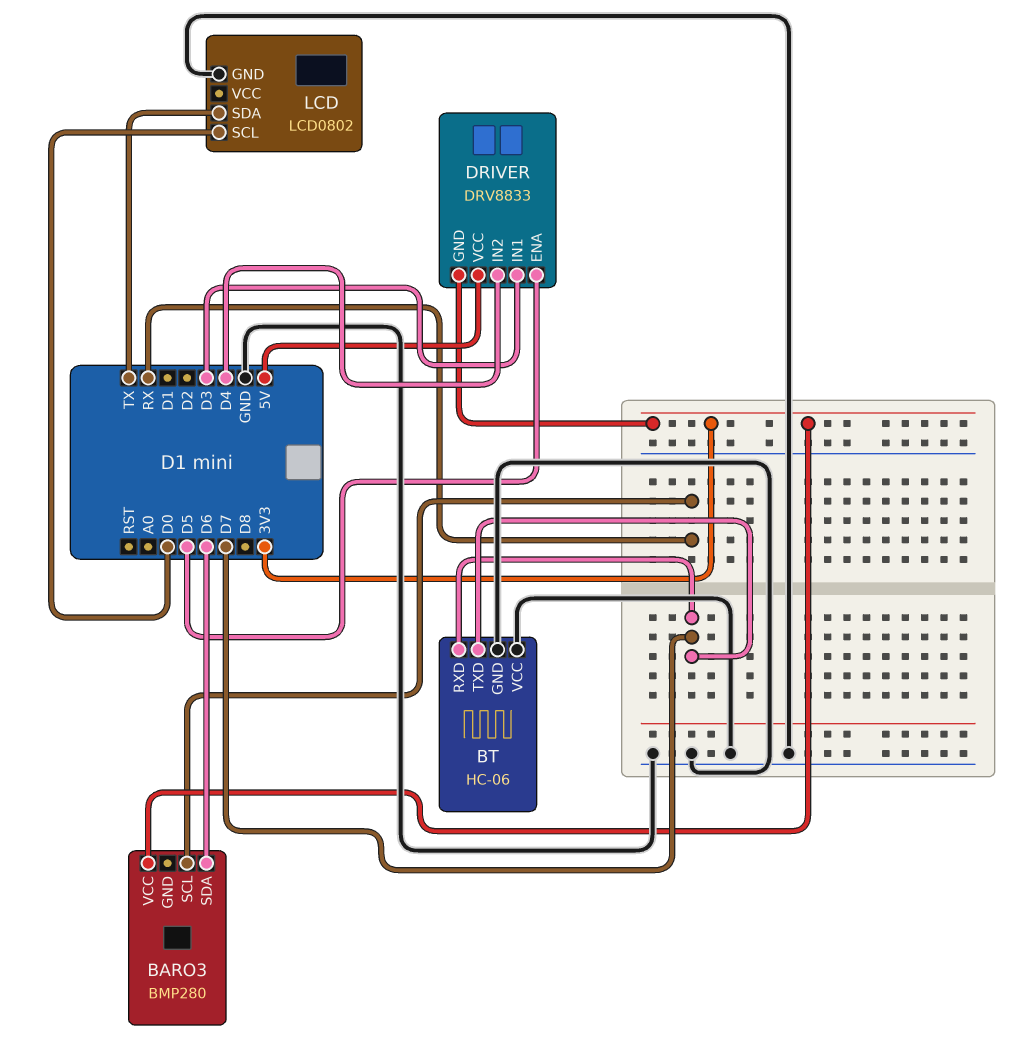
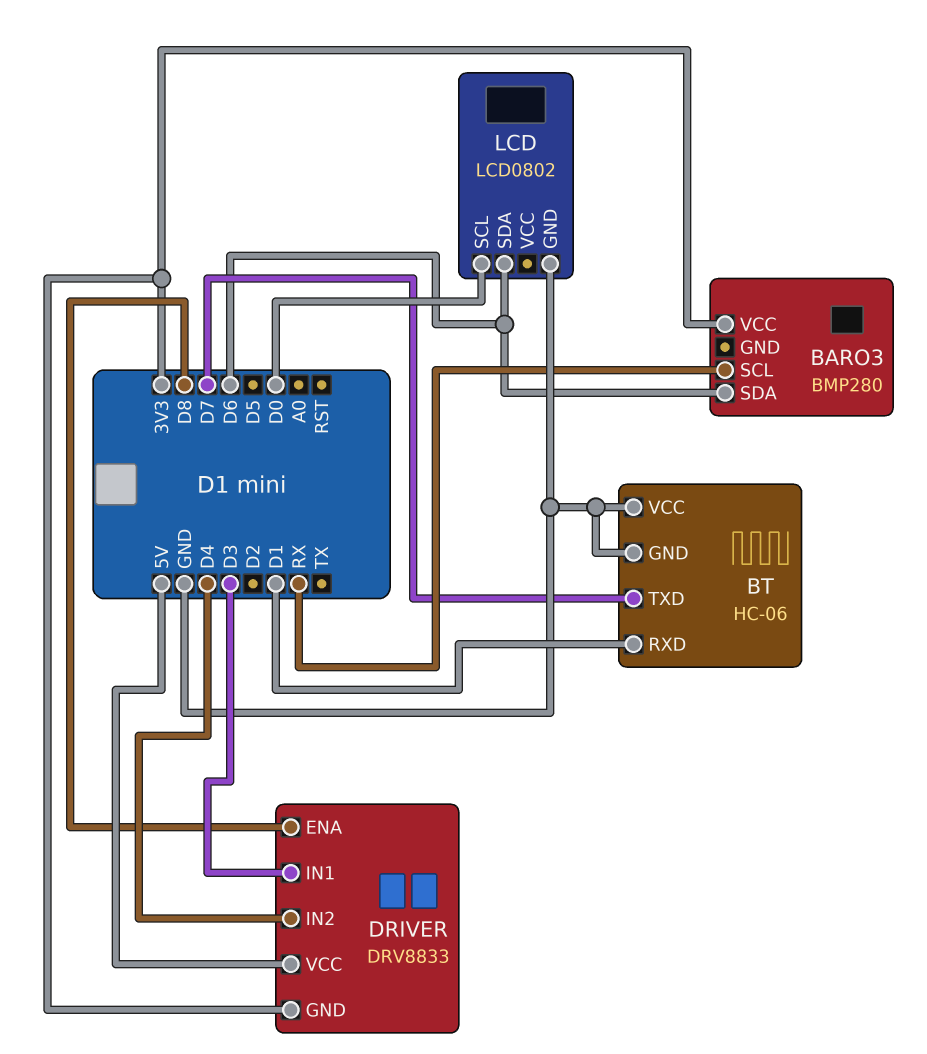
BT pin RXD: D7 -> D1
DRIVER pin ENA: D5 -> D8
LCD pin SDA: TX -> D6

